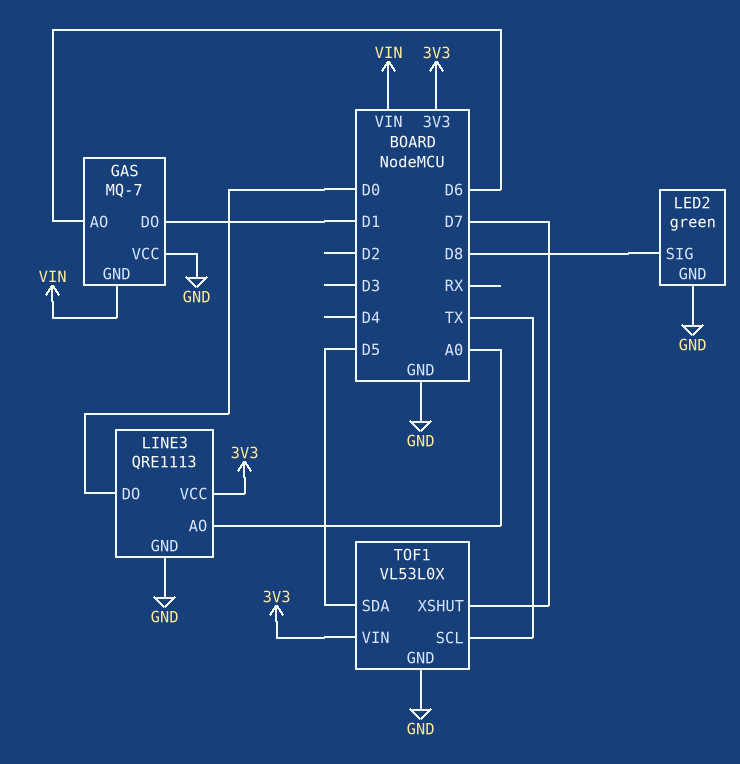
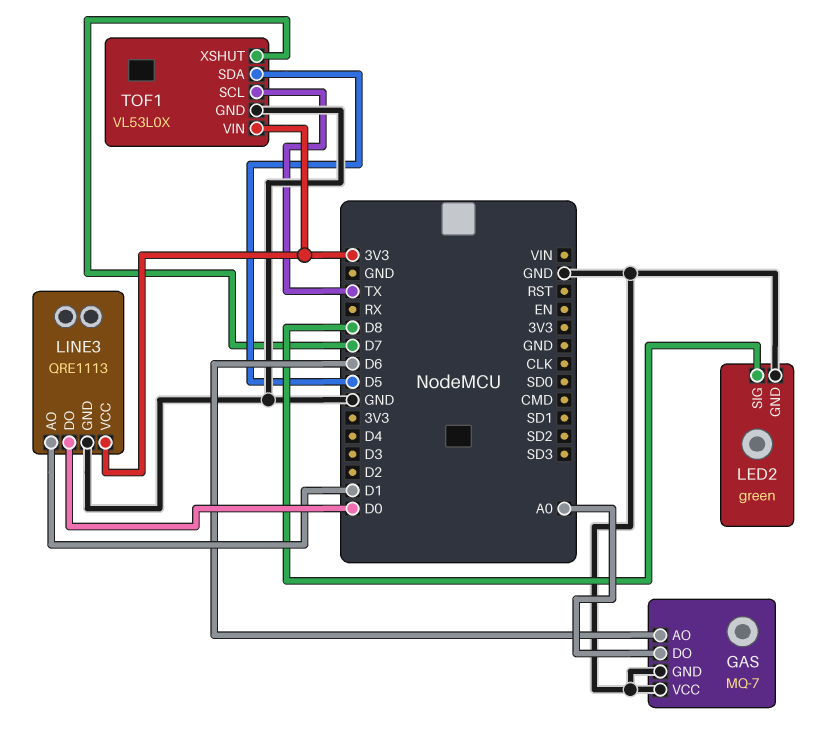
GAS pin DO: D1 -> A0
GAS pin GND: VIN -> GND
LINE3 pin AO: A0 -> D1

